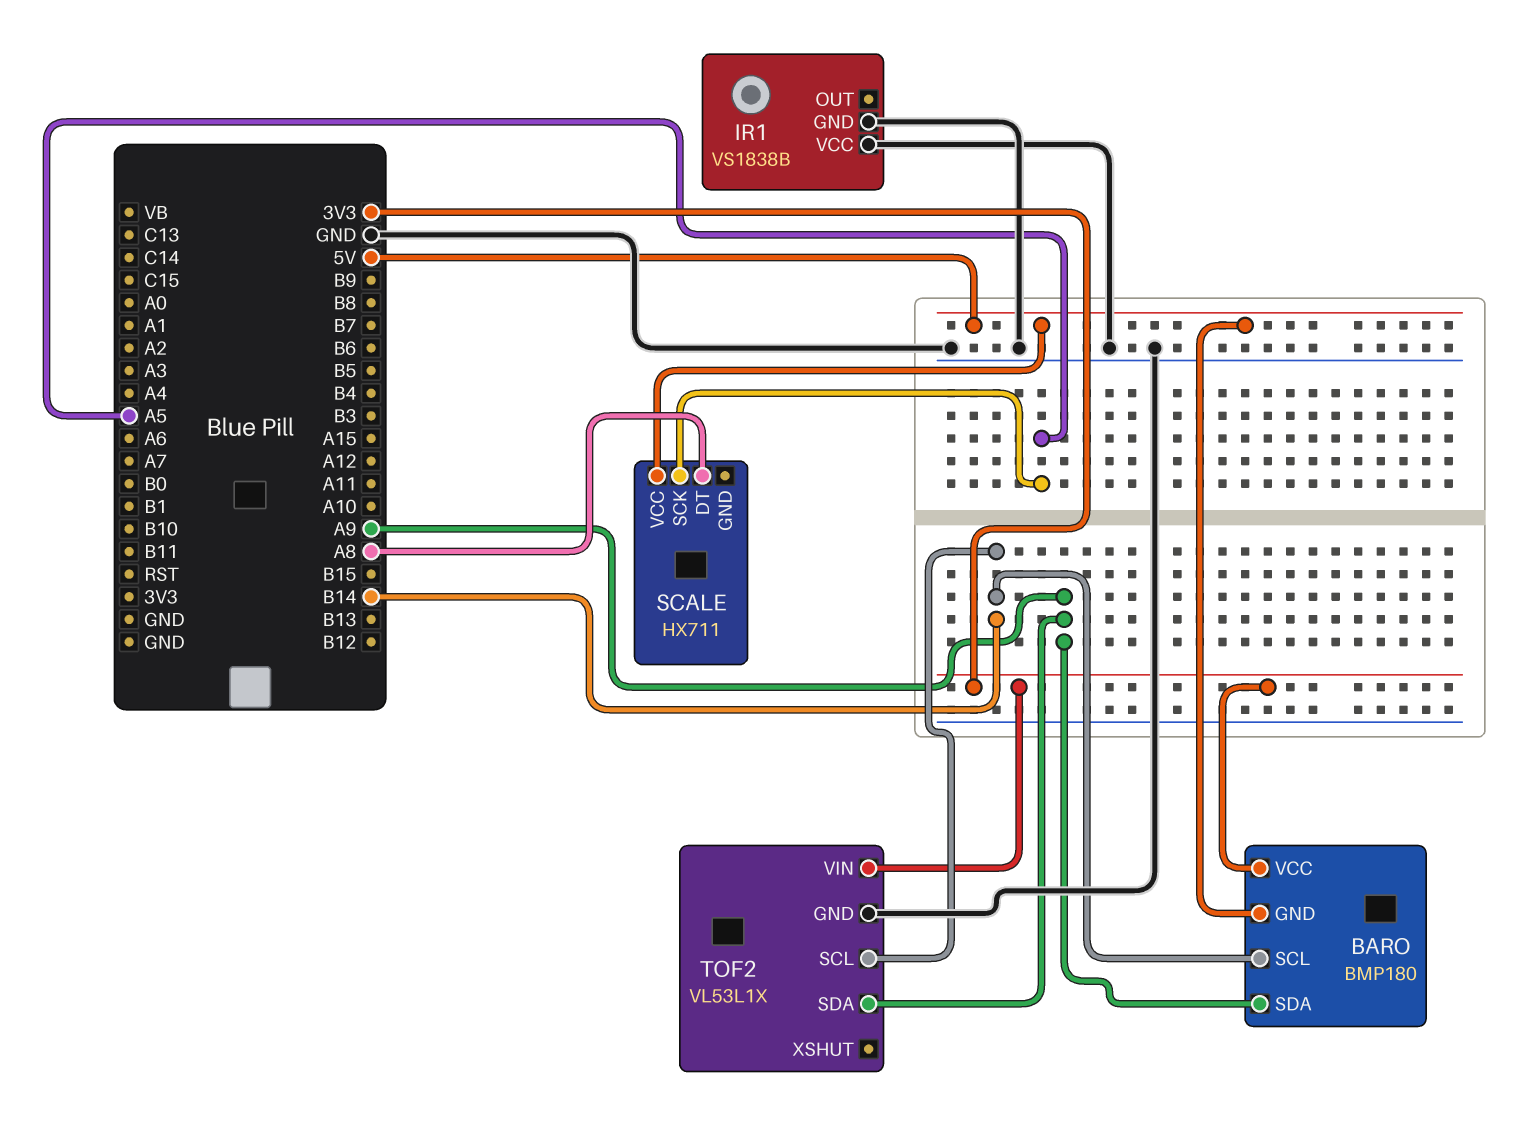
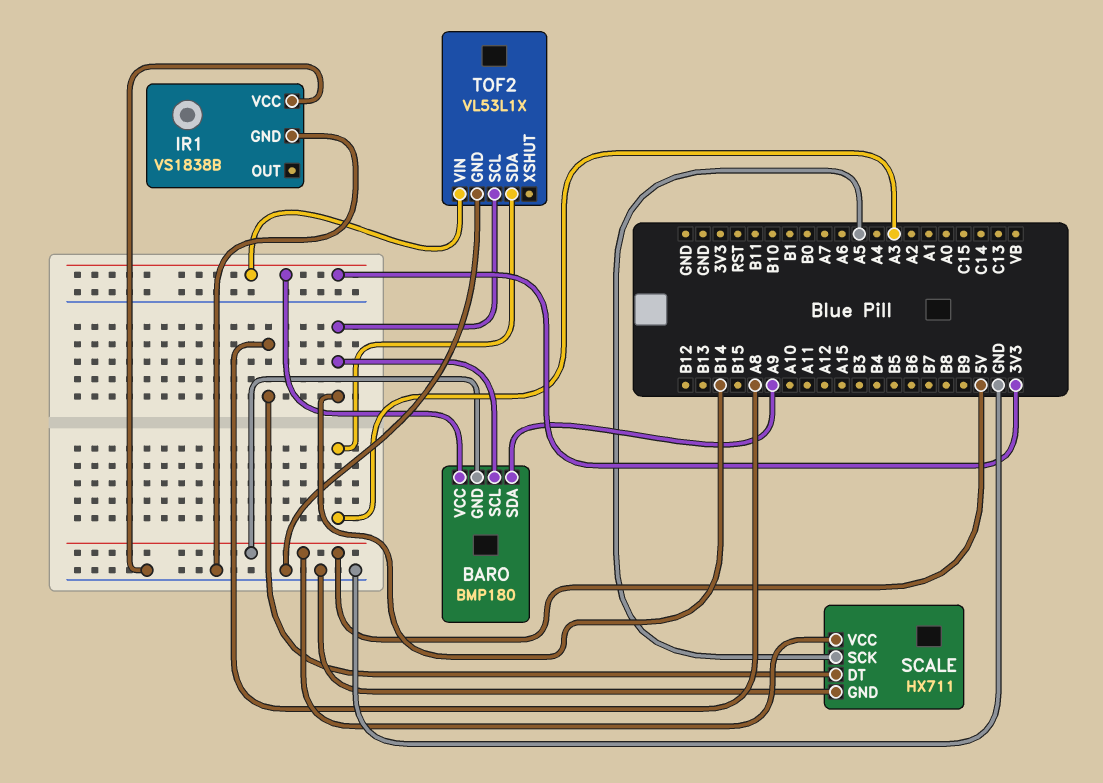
SCALE pin GND: none -> GND
TOF2 pin SDA: A9 -> A3

